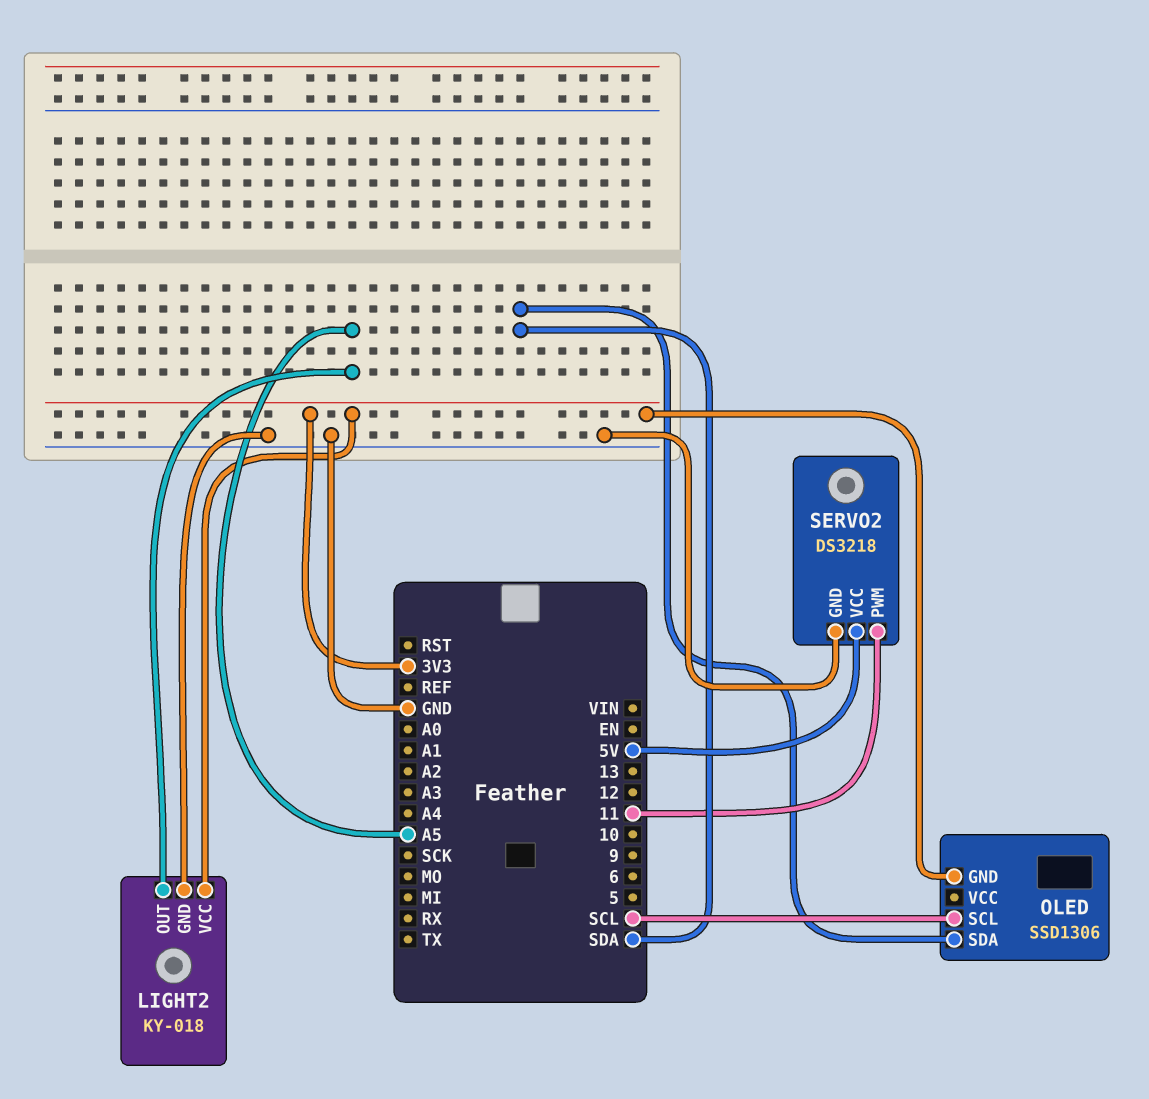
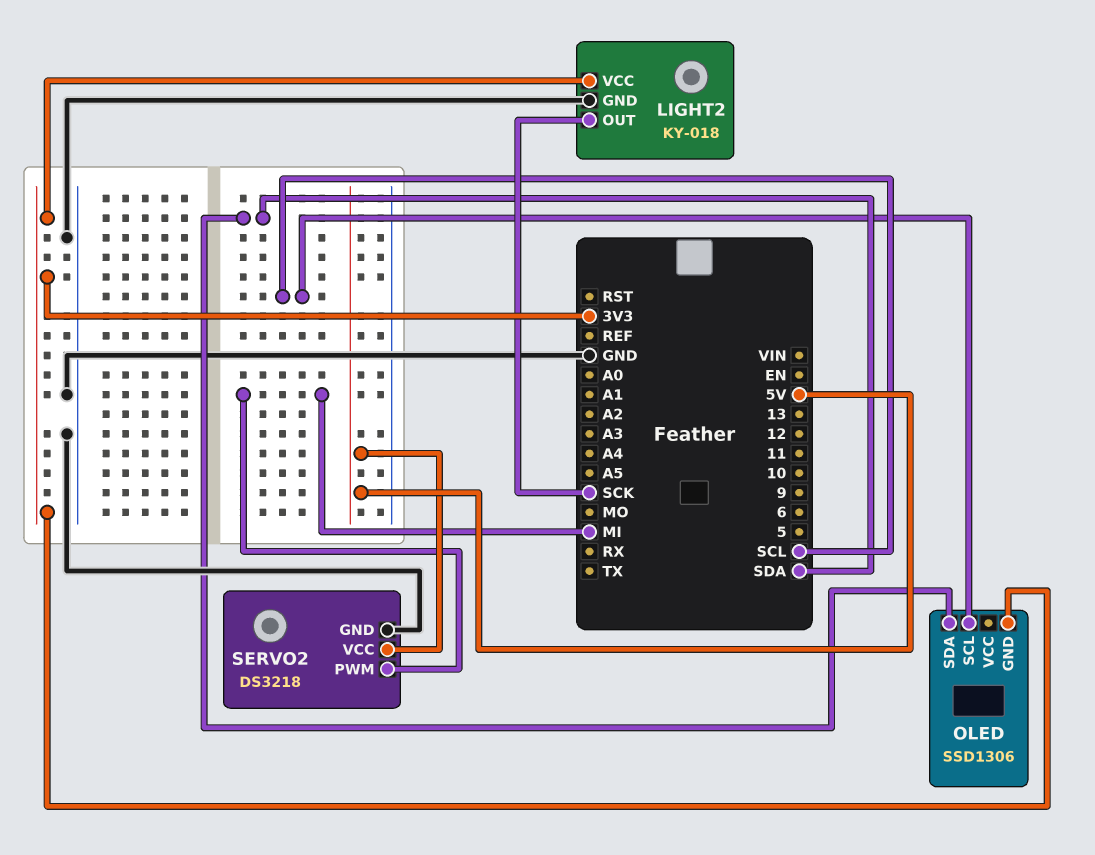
LIGHT2 pin OUT: A5 -> SCK
SERVO2 pin PWM: 11 -> MI

